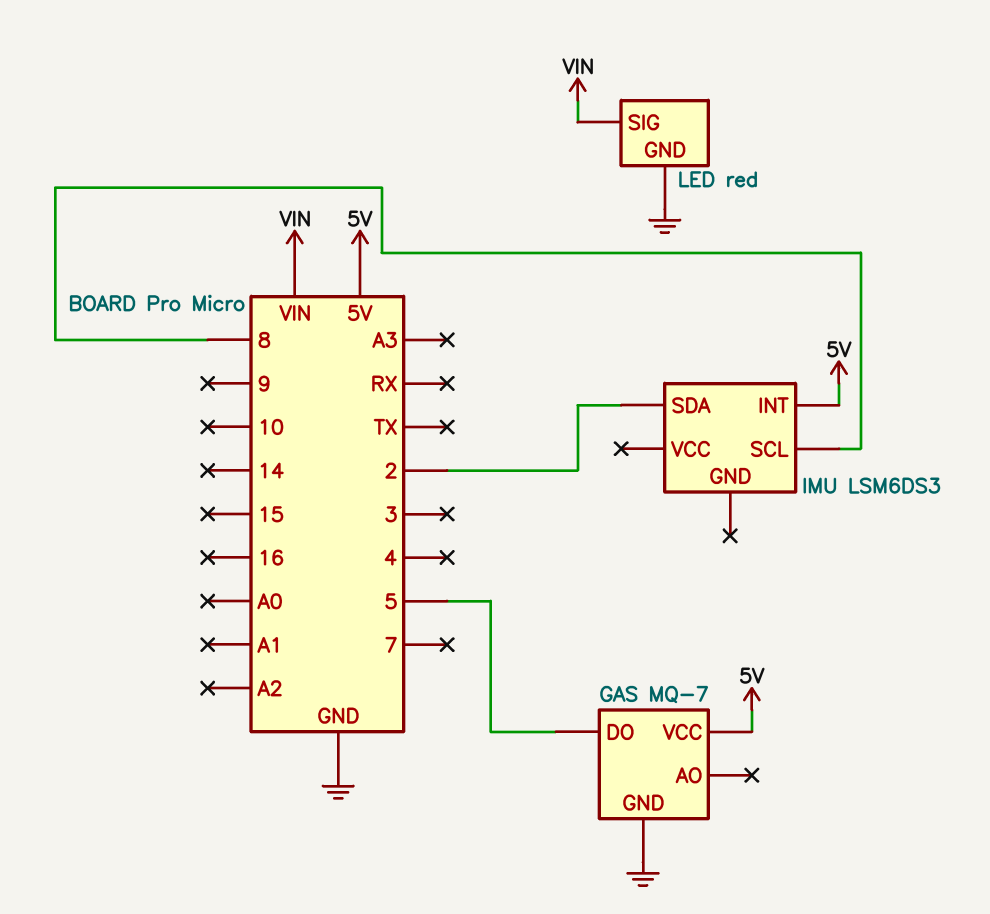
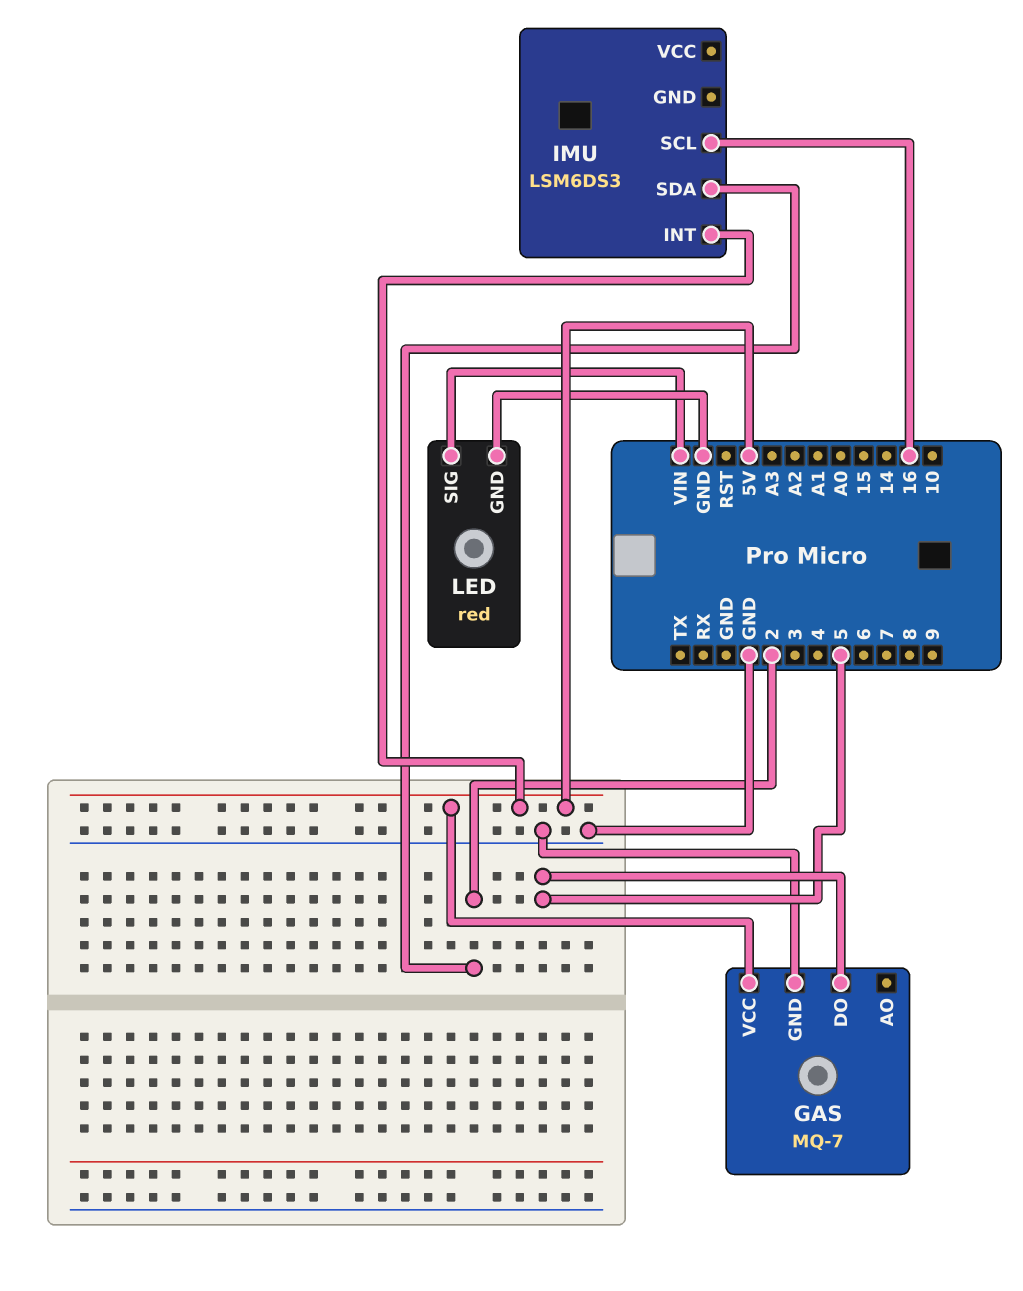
IMU pin SCL: 8 -> 16

